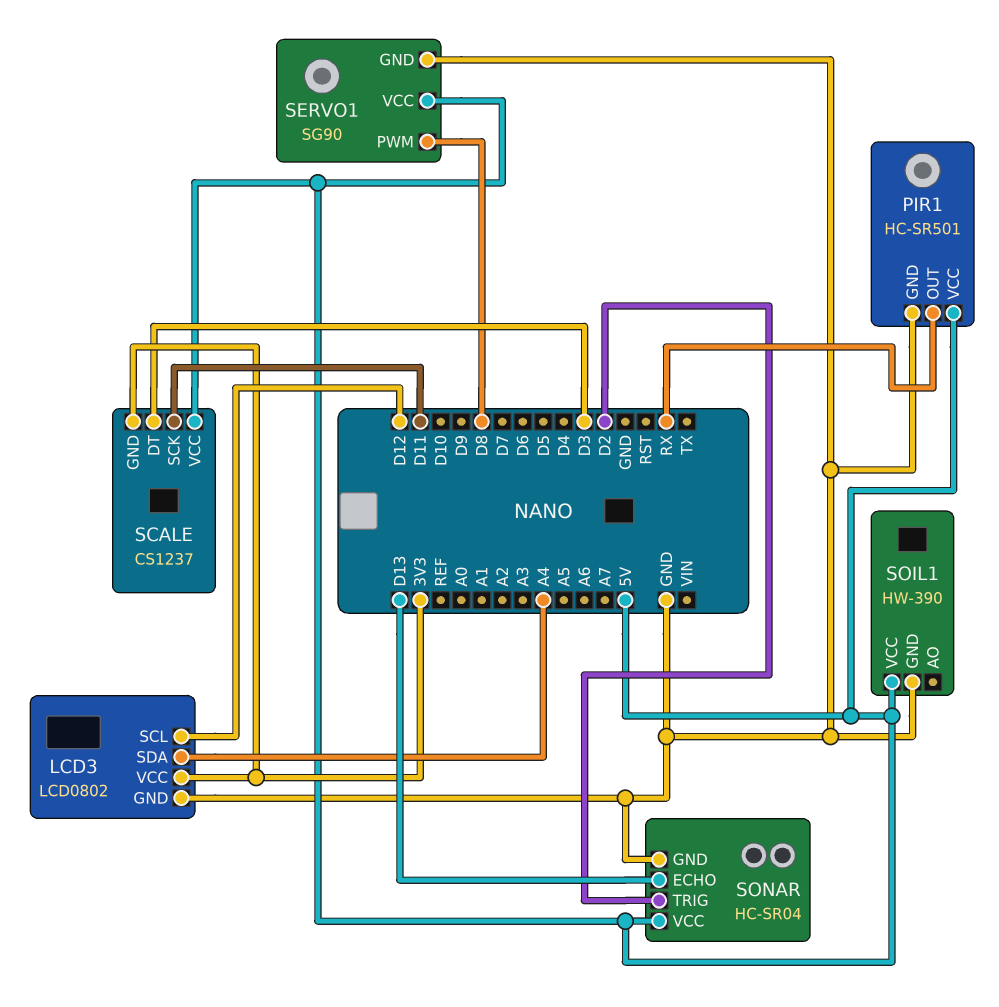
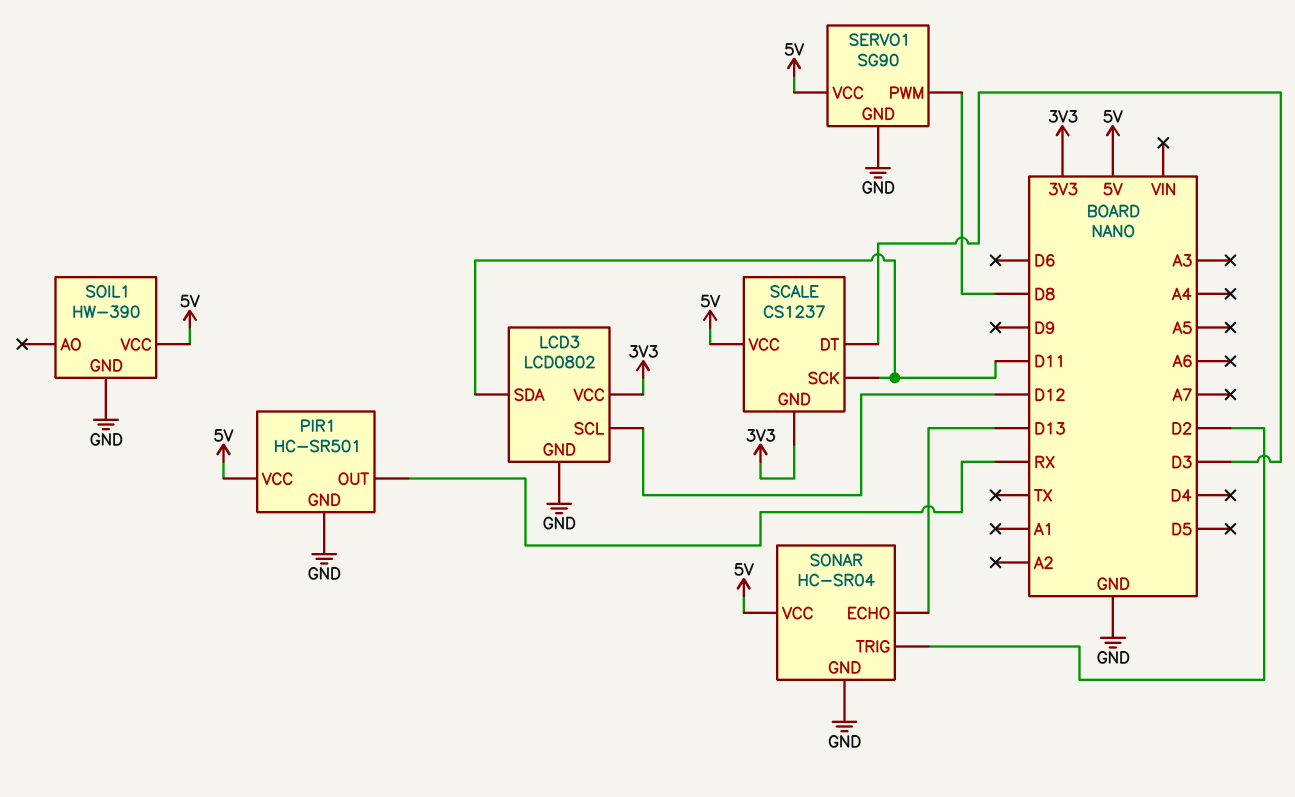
LCD3 pin SDA: A4 -> D11

